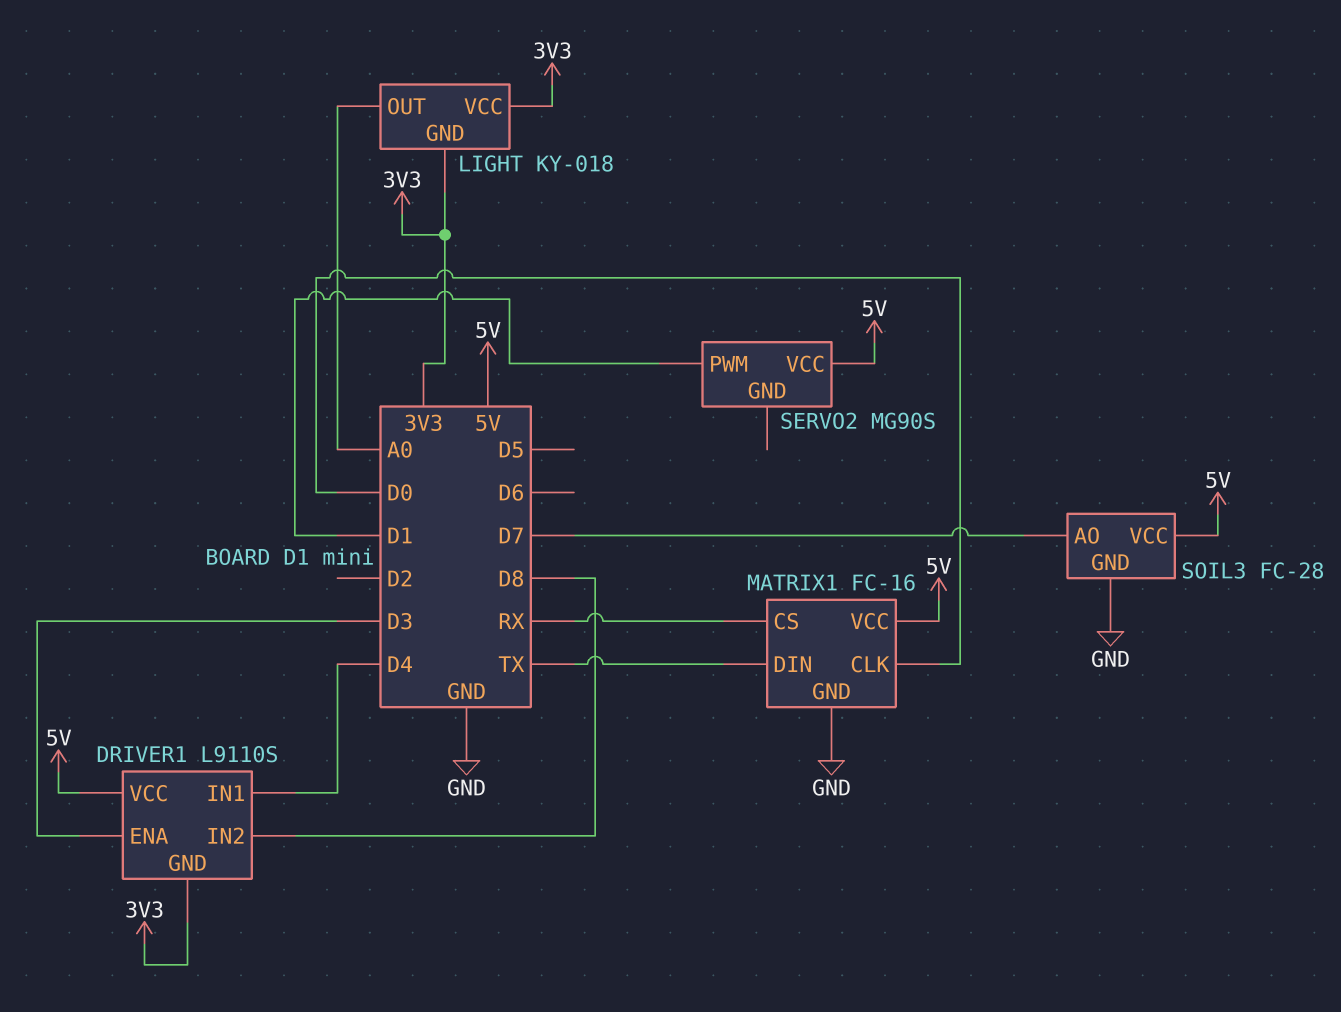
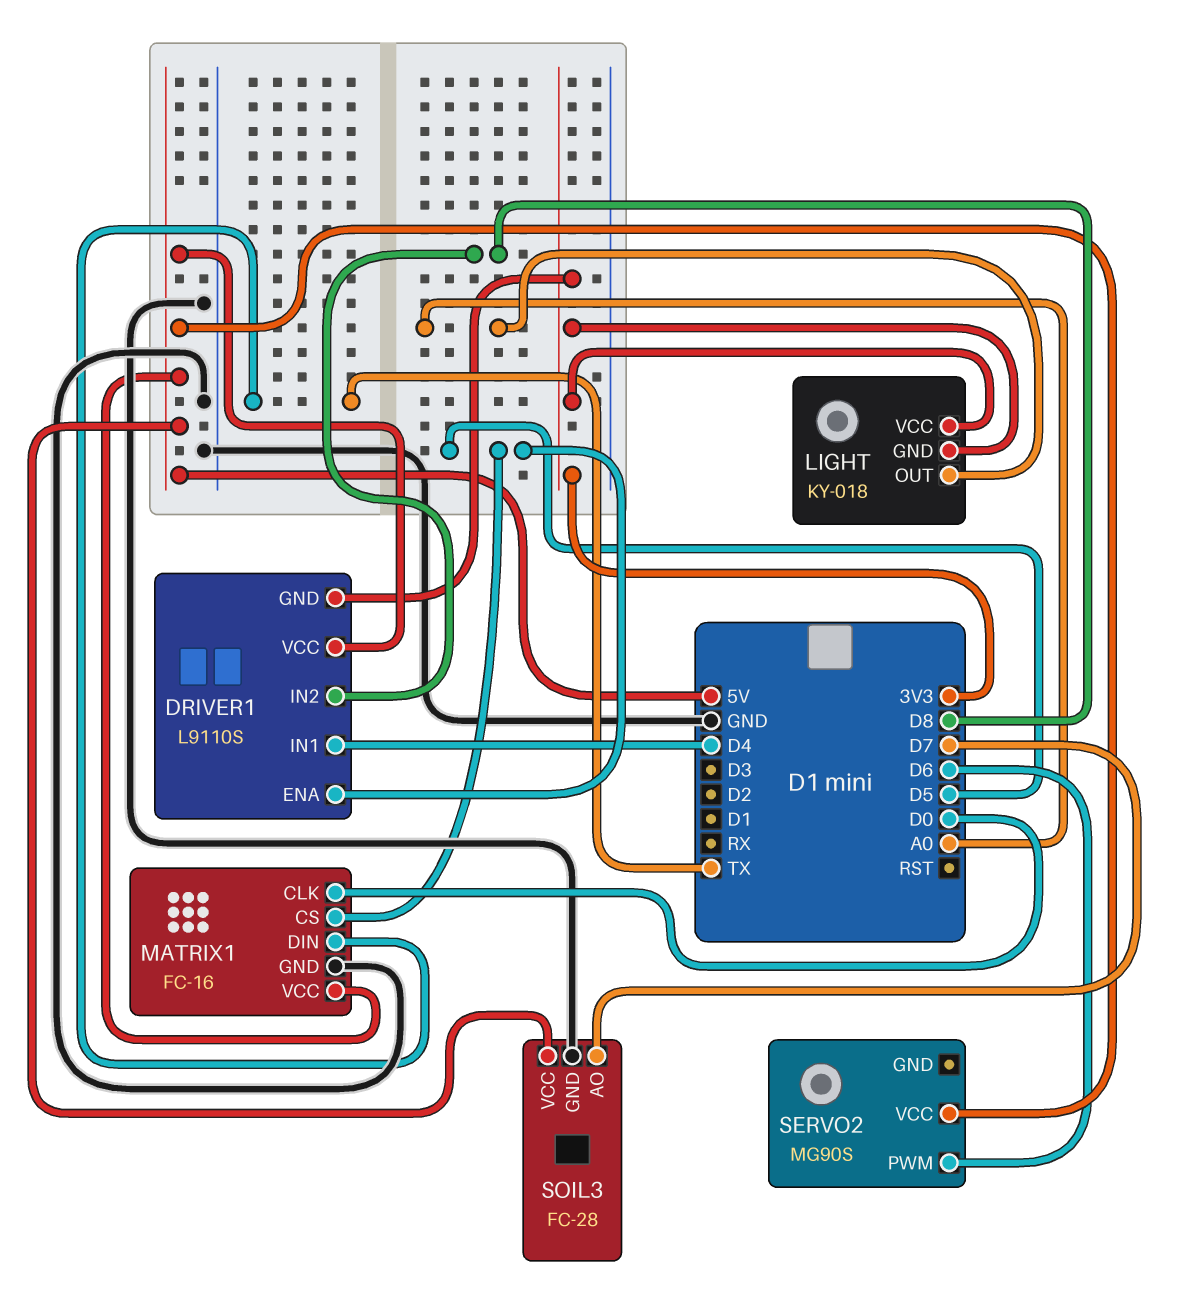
DRIVER1 pin ENA: D3 -> D5
MATRIX1 pin CS: RX -> D5
SERVO2 pin PWM: D1 -> D6

